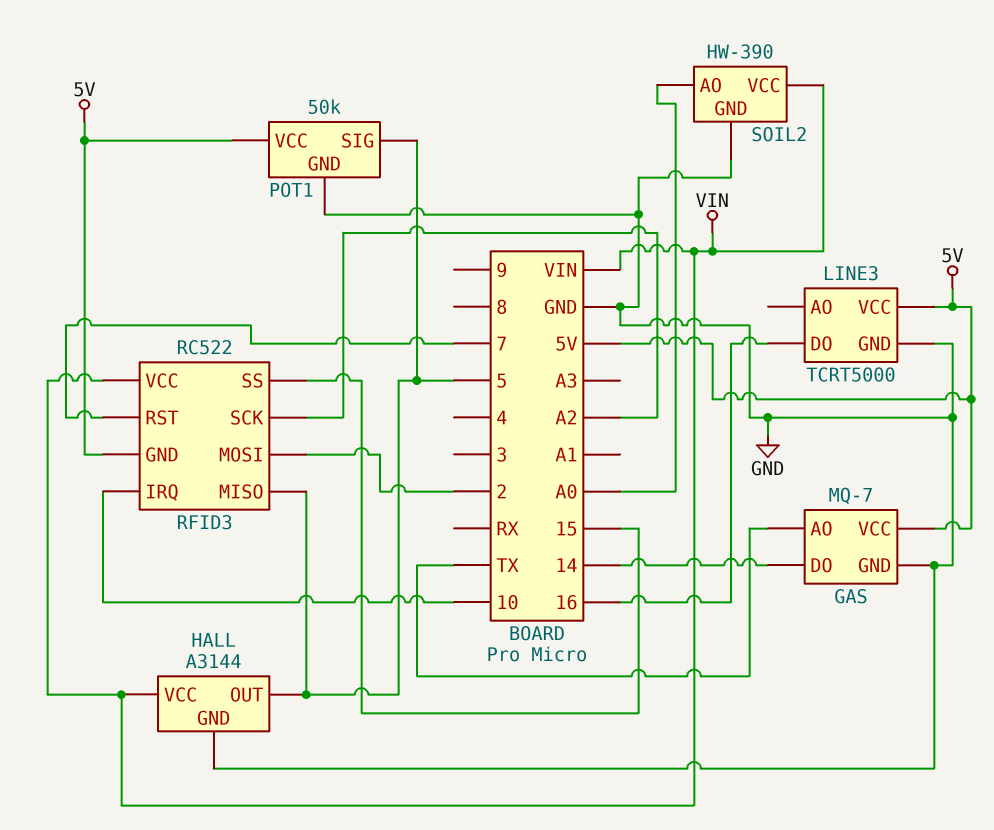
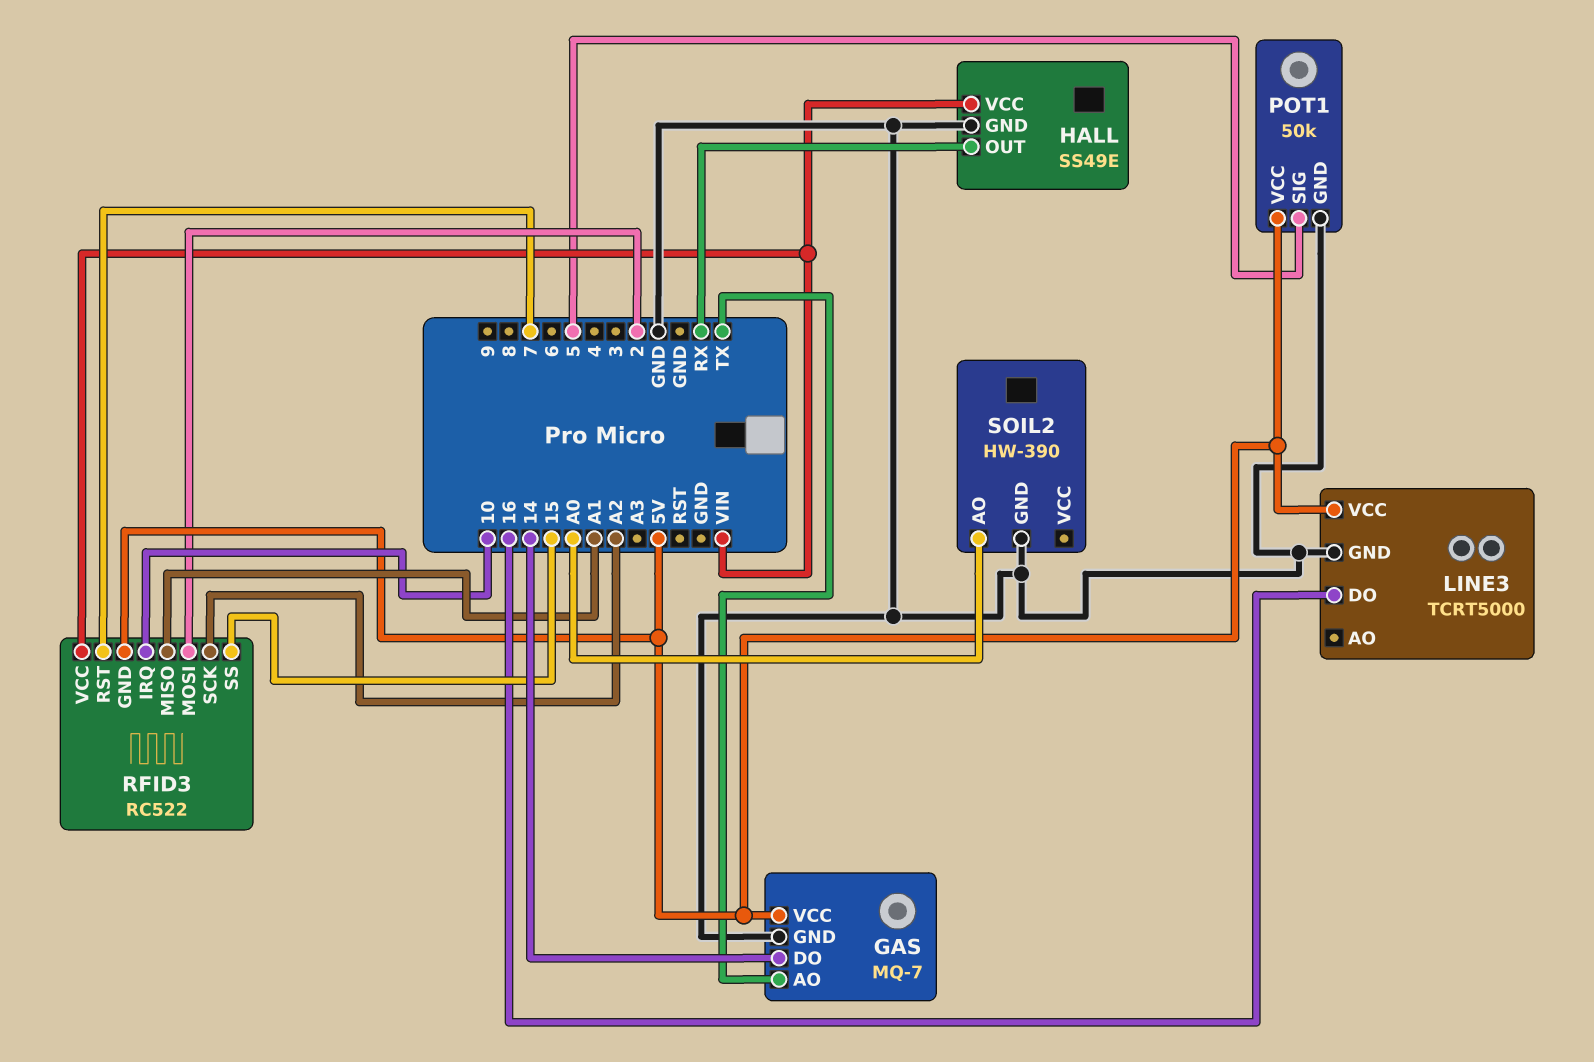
HALL: A3144 -> SS49E
HALL pin OUT: 5 -> RX
RFID3 pin MISO: 5 -> A1
SOIL2 pin VCC: VIN -> none

